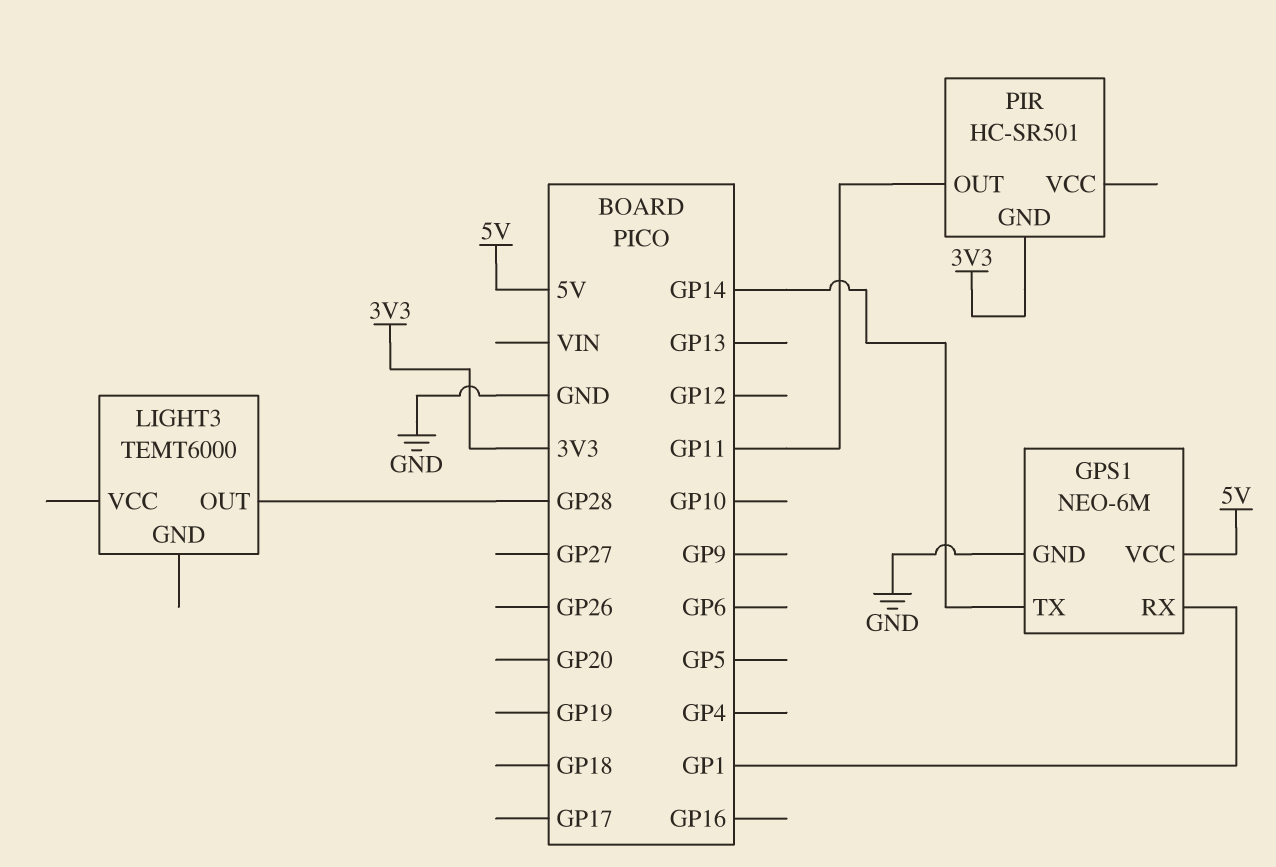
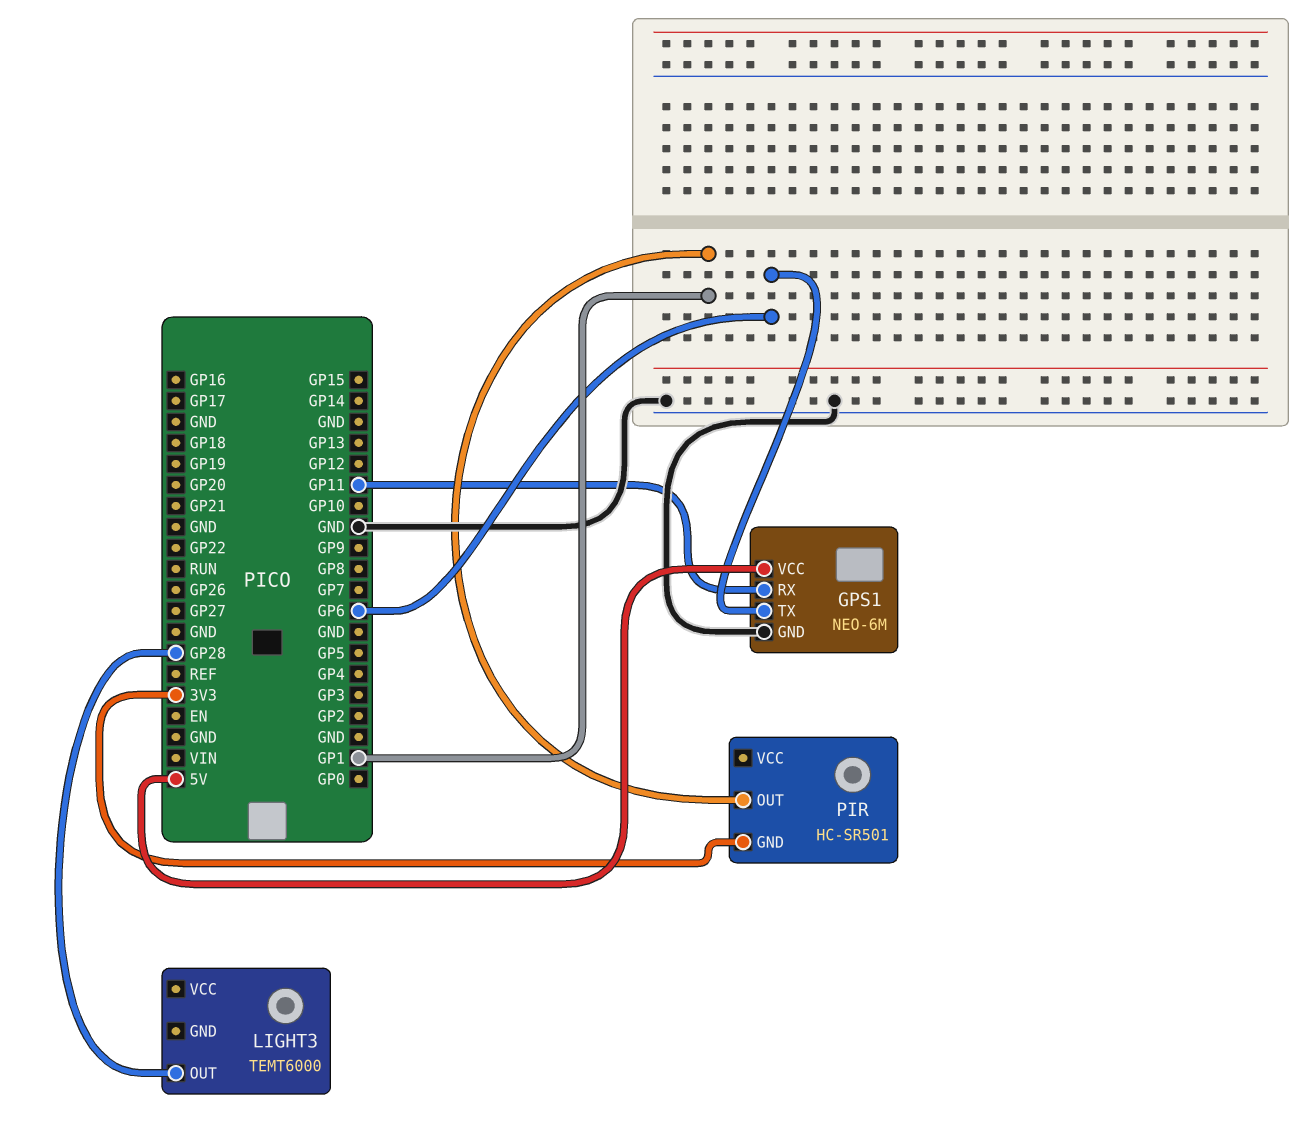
GPS1 pin RX: GP1 -> GP11
GPS1 pin TX: GP14 -> GP6
PIR pin OUT: GP11 -> GP1

